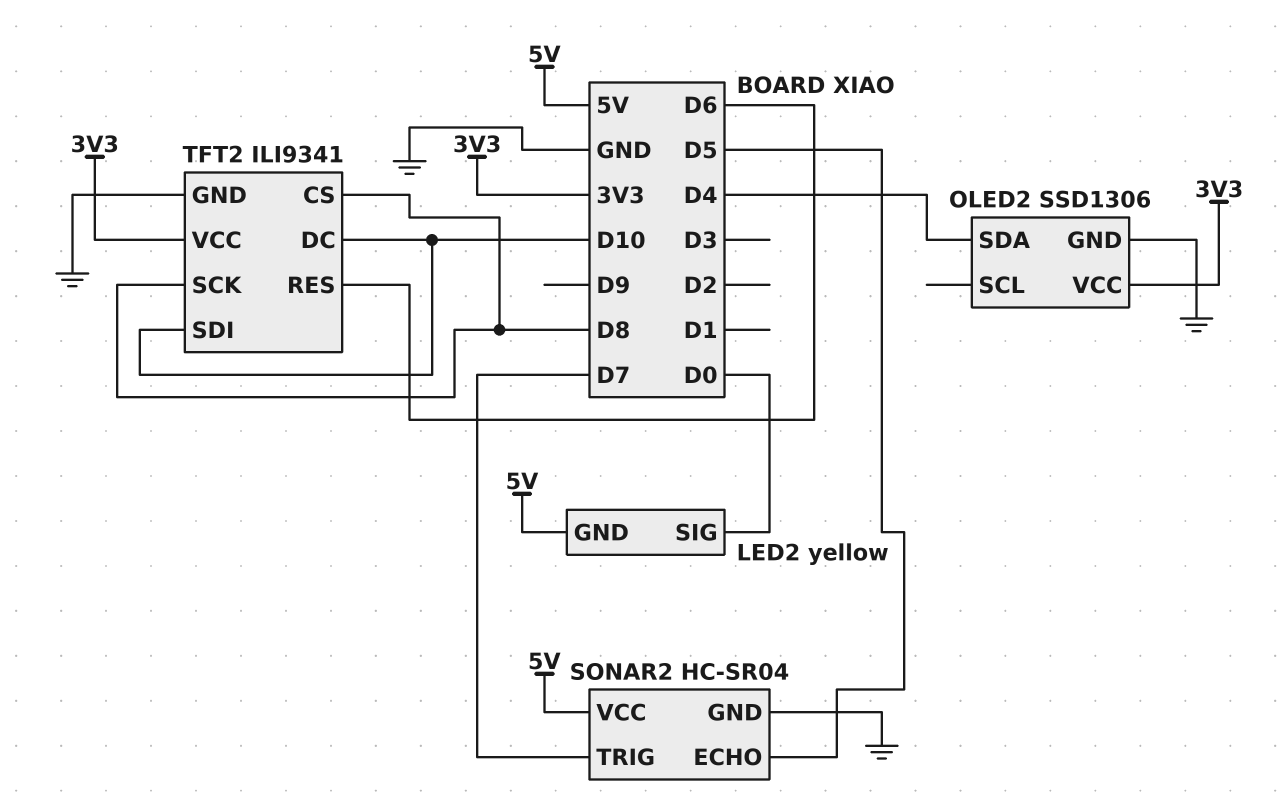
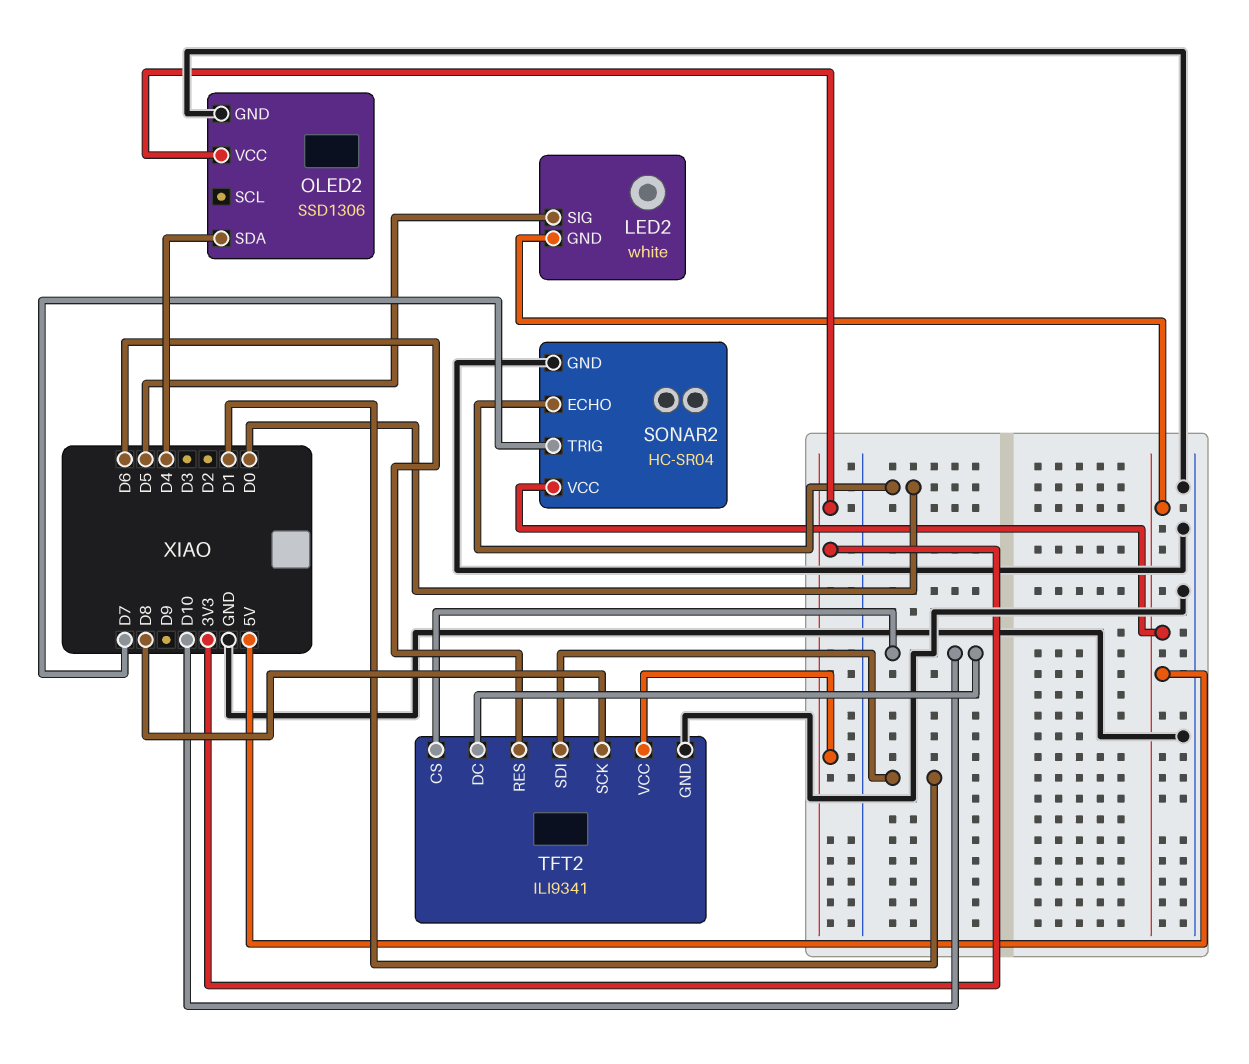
LED2: yellow -> white
LED2 pin SIG: D0 -> D5
SONAR2 pin ECHO: D5 -> D0
TFT2 pin CS: D8 -> D10
TFT2 pin SDI: D10 -> D1

